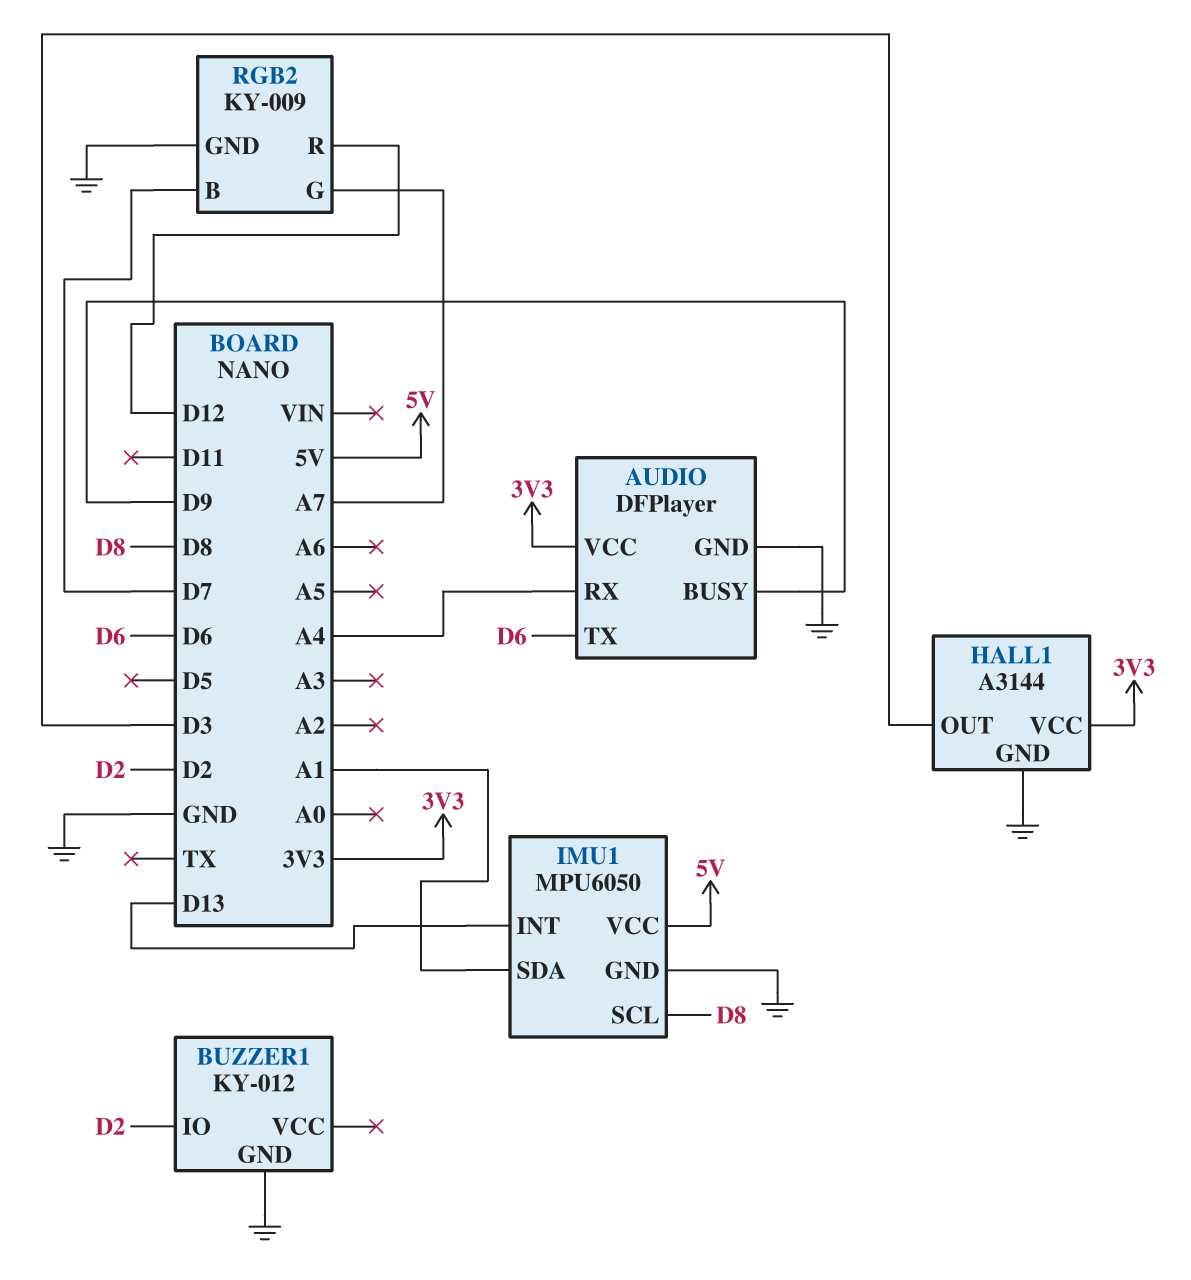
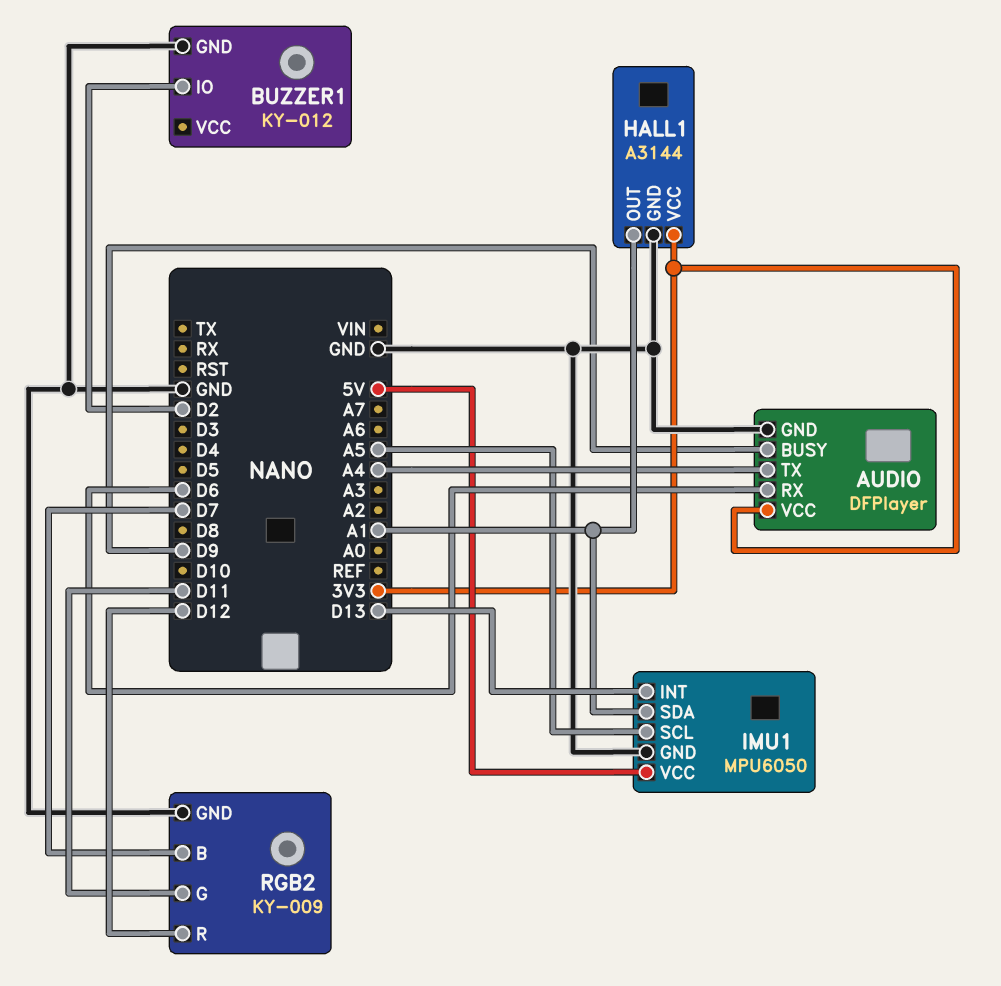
AUDIO pin RX: A4 -> D6
AUDIO pin TX: D6 -> A4
HALL1 pin OUT: D3 -> A1
IMU1 pin SCL: D8 -> A5
RGB2 pin G: A7 -> D11

